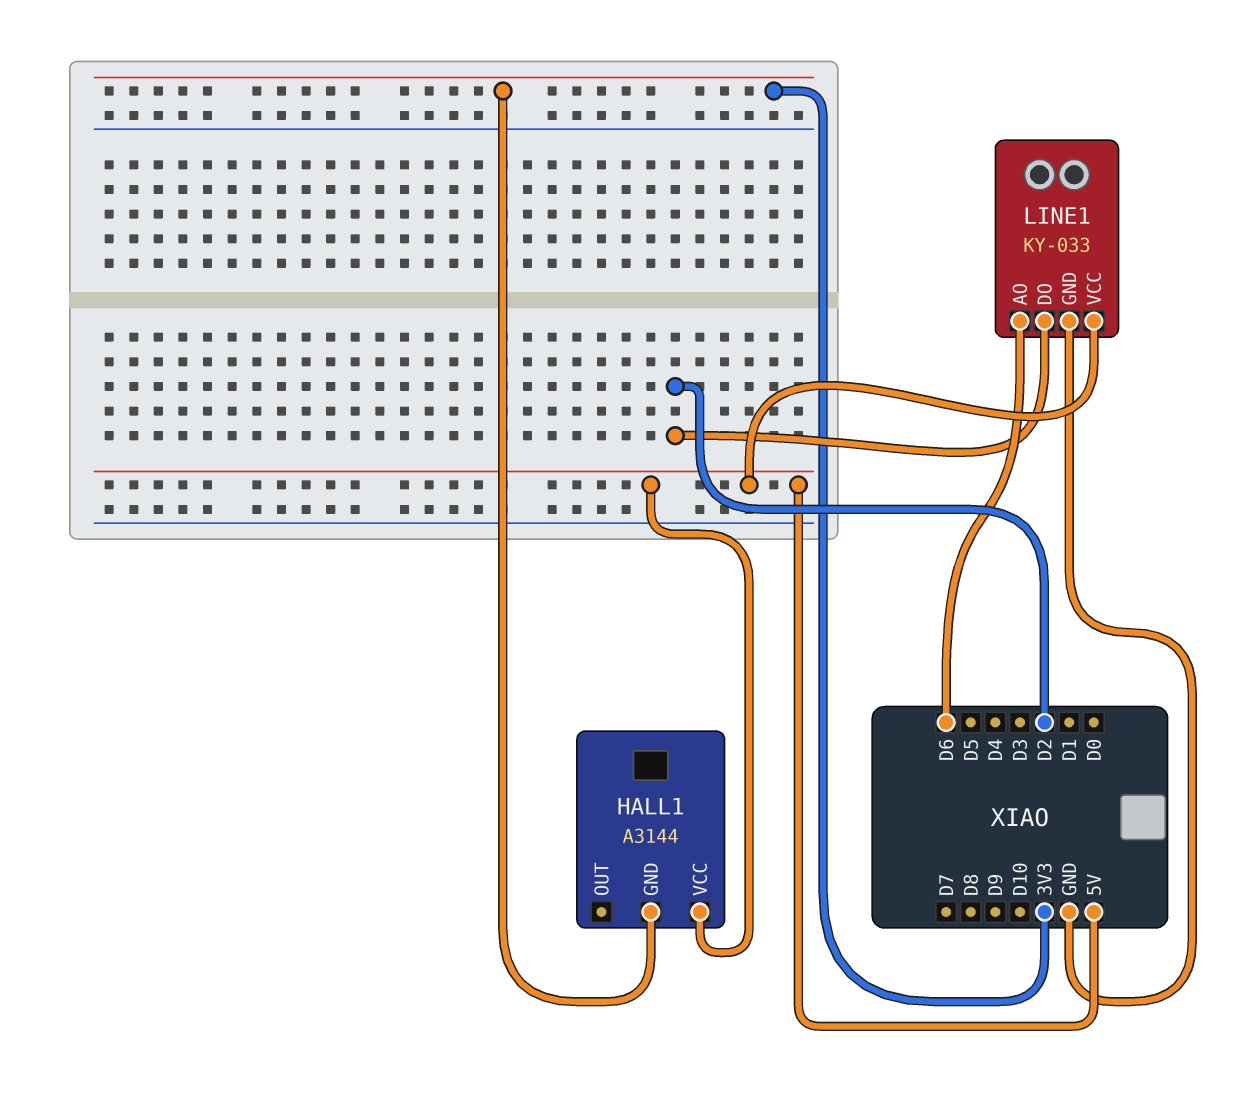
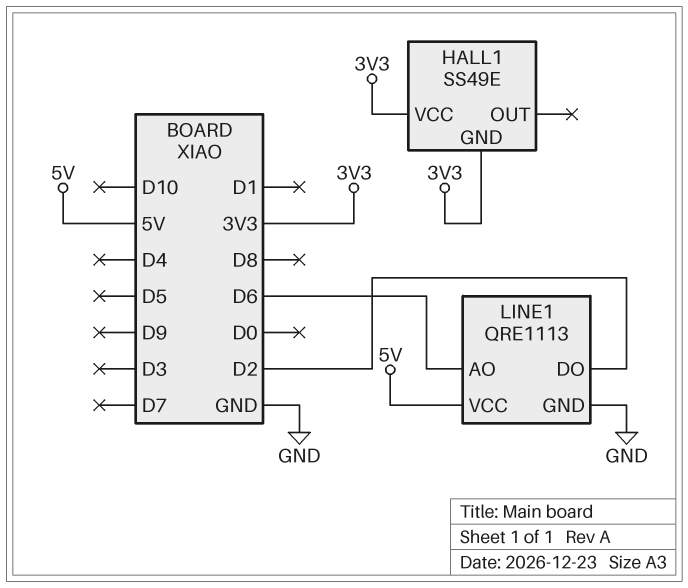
HALL1: A3144 -> SS49E
HALL1 pin VCC: 5V -> 3V3
LINE1: KY-033 -> QRE1113

